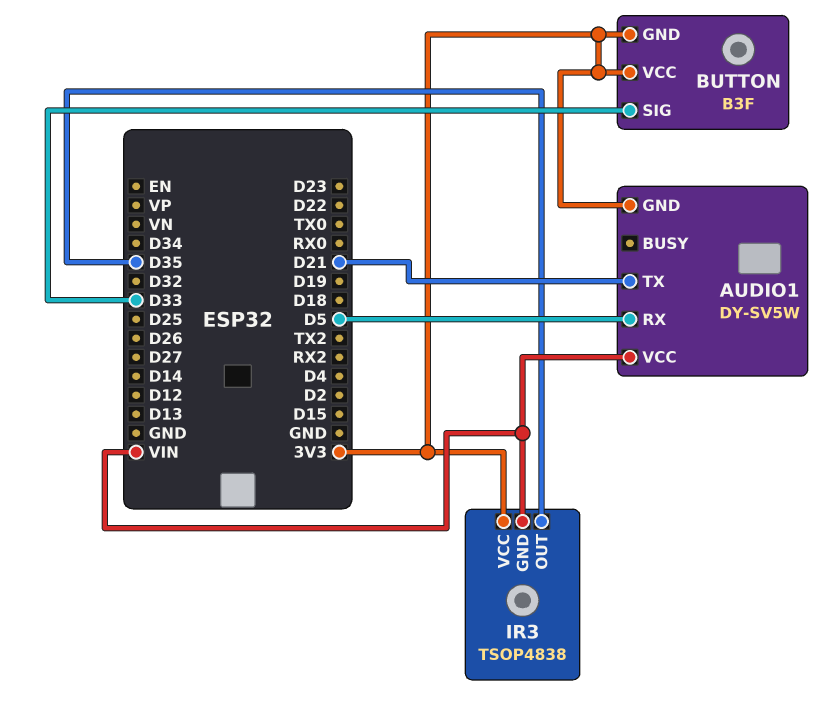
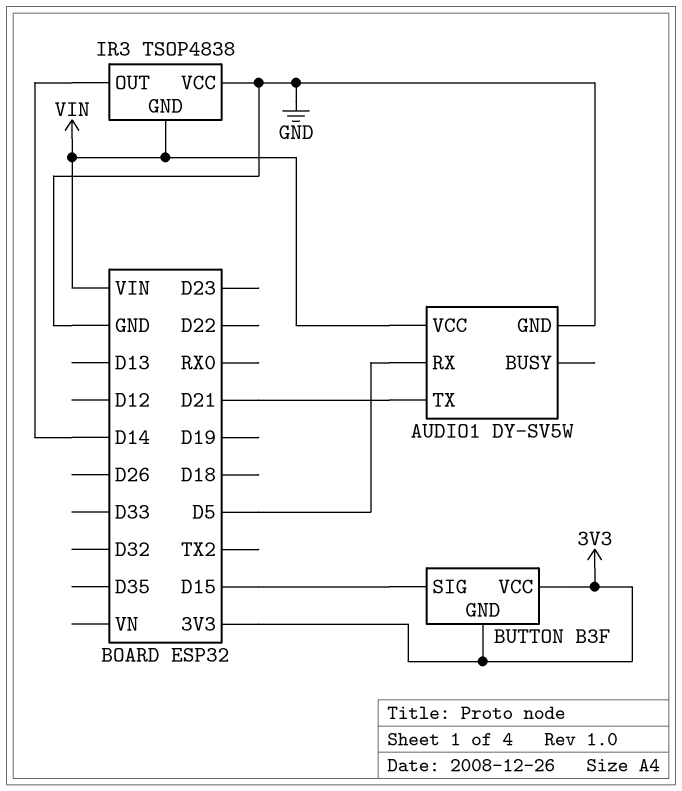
AUDIO1 pin GND: 3V3 -> GND
BUTTON pin SIG: D33 -> D15
IR3 pin OUT: D35 -> D14
IR3 pin VCC: 3V3 -> GND

